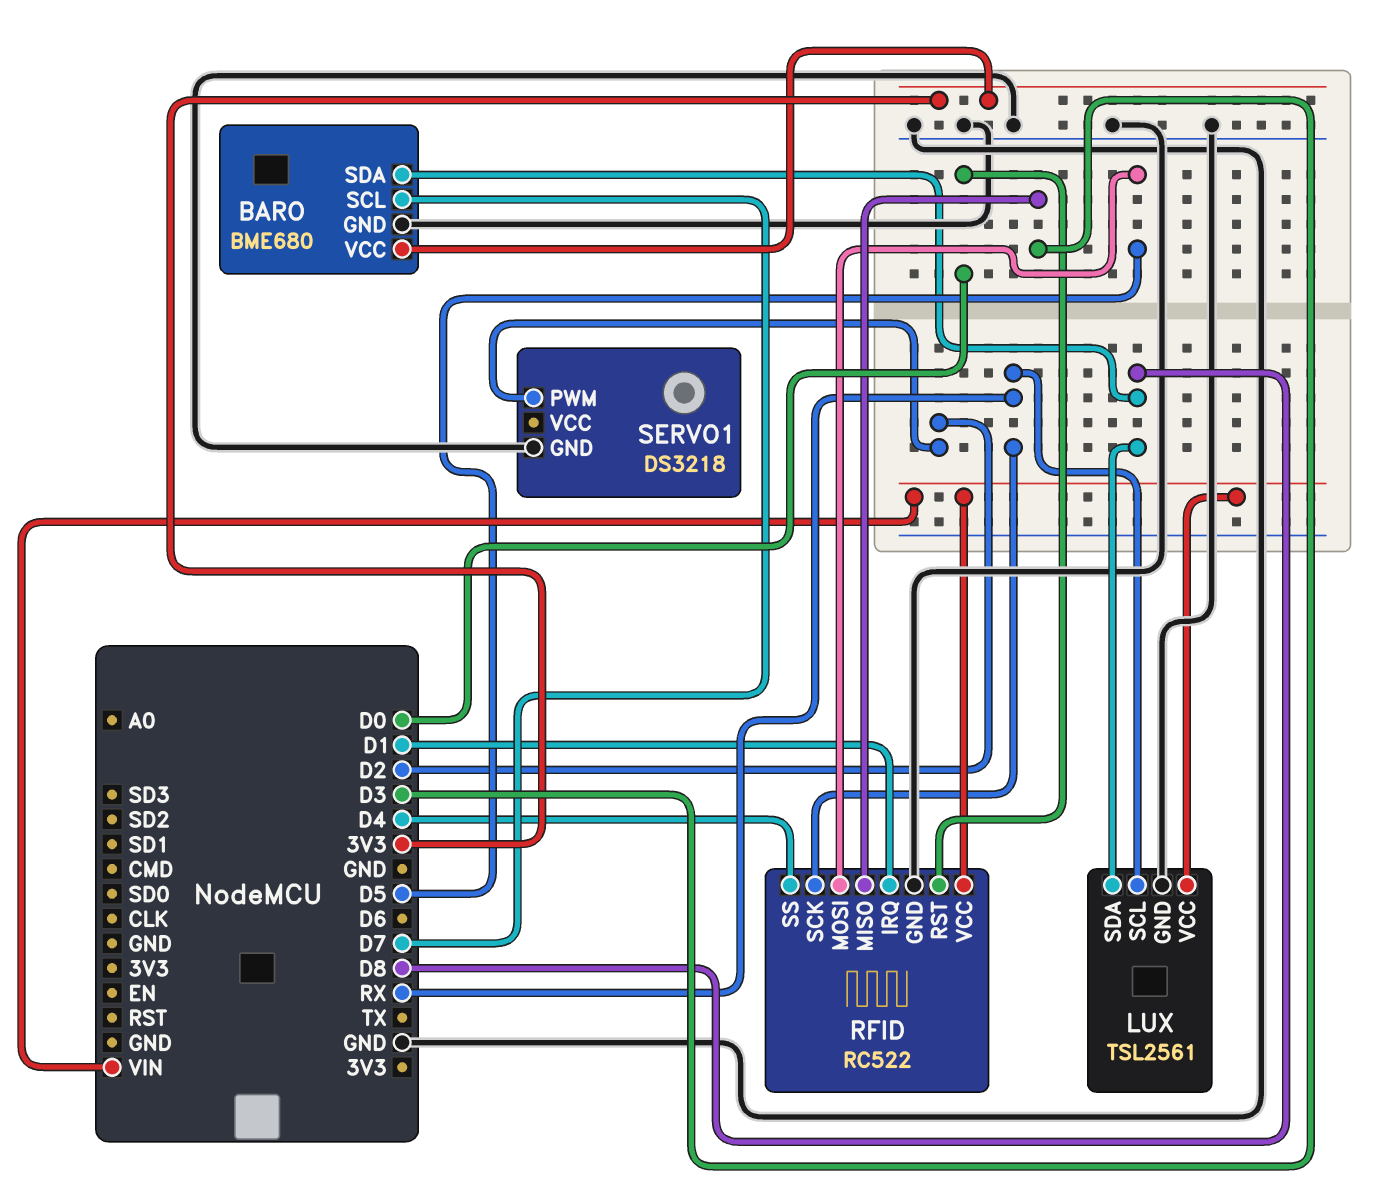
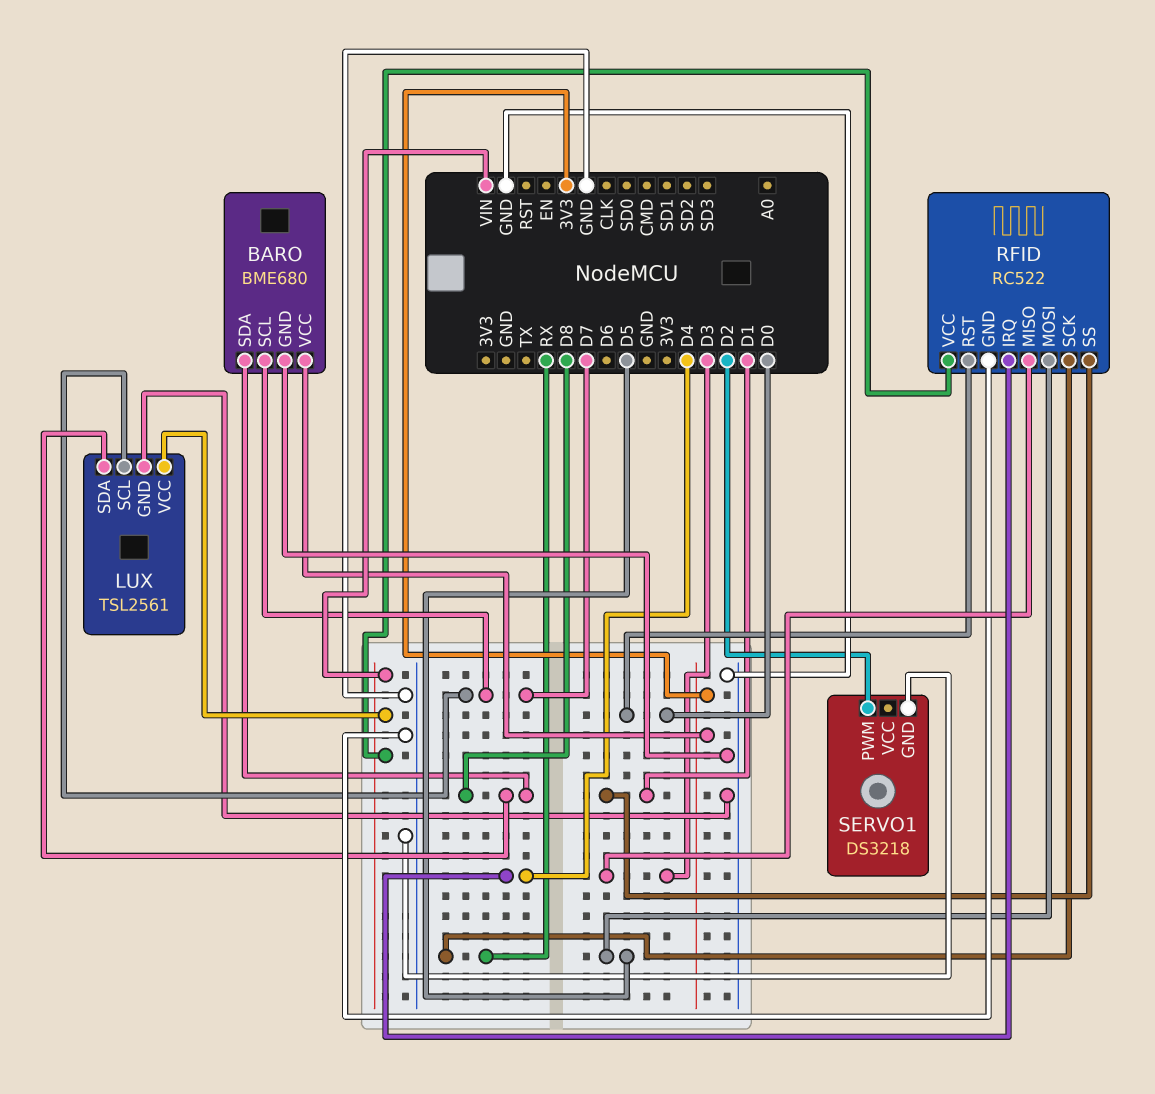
LUX pin SCL: RX -> D7
RFID pin IRQ: D1 -> D4
RFID pin SS: D4 -> D1

